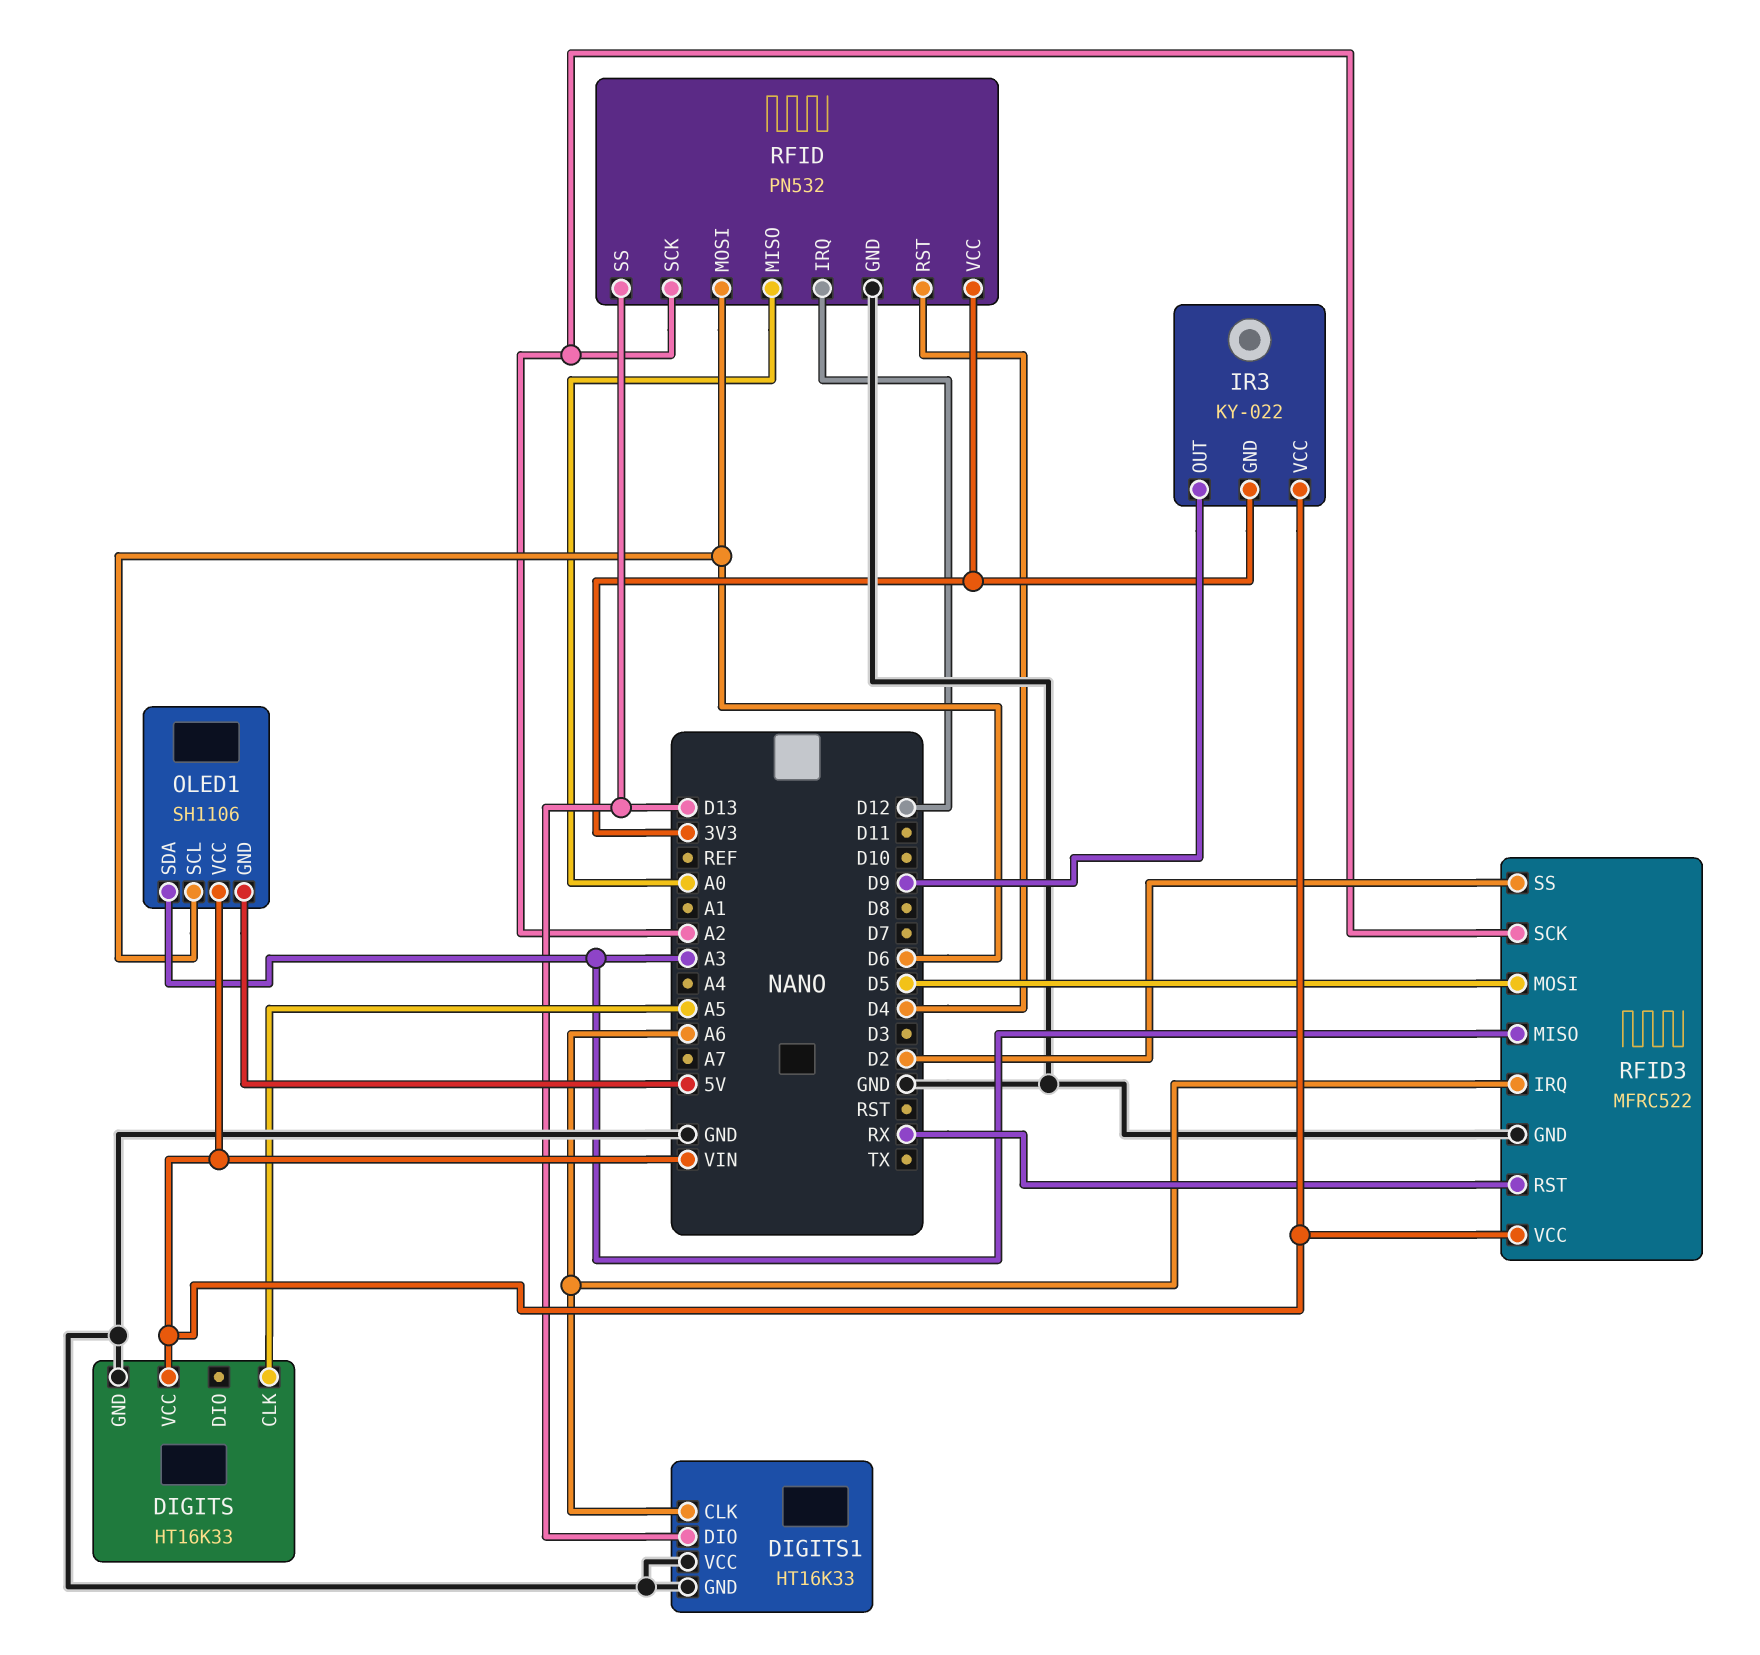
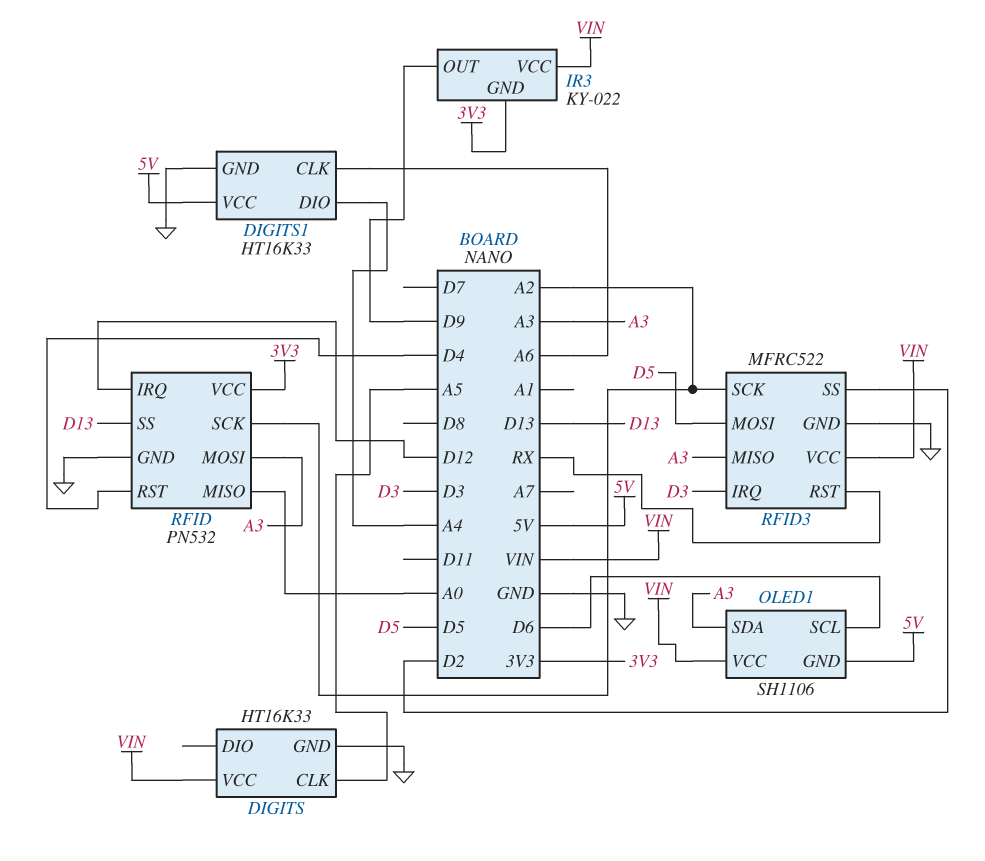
DIGITS1 pin DIO: D13 -> A4
DIGITS1 pin VCC: GND -> 5V
RFID pin MOSI: D6 -> A3
RFID3 pin IRQ: A6 -> D3

